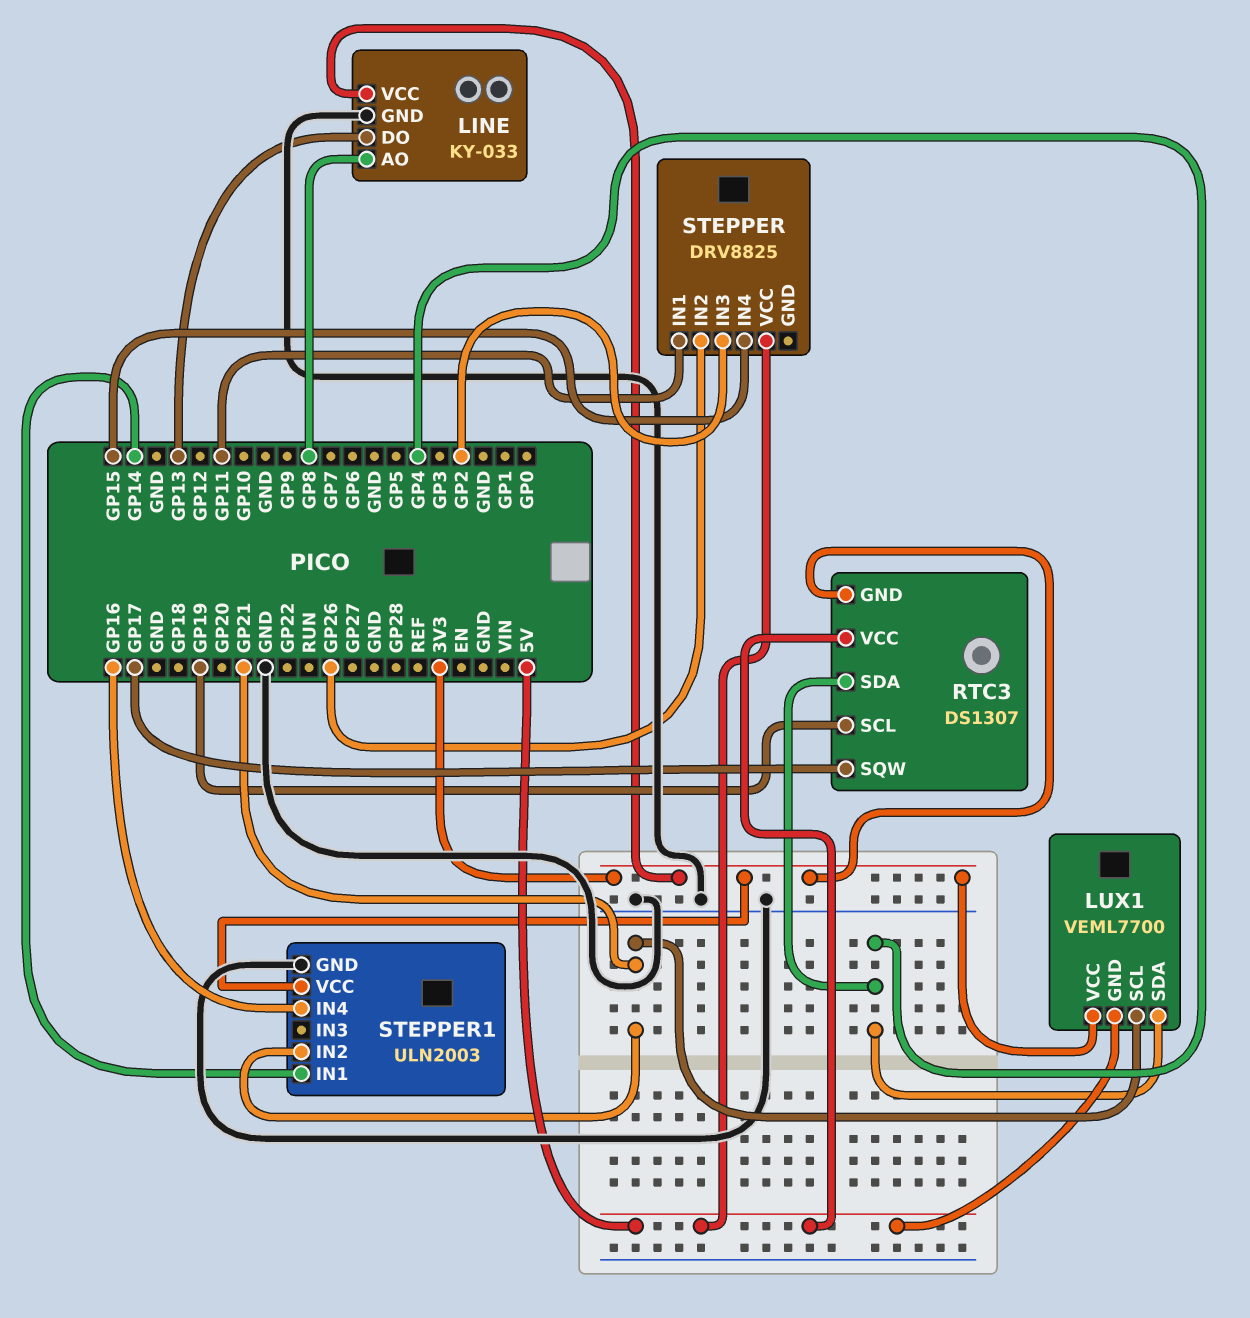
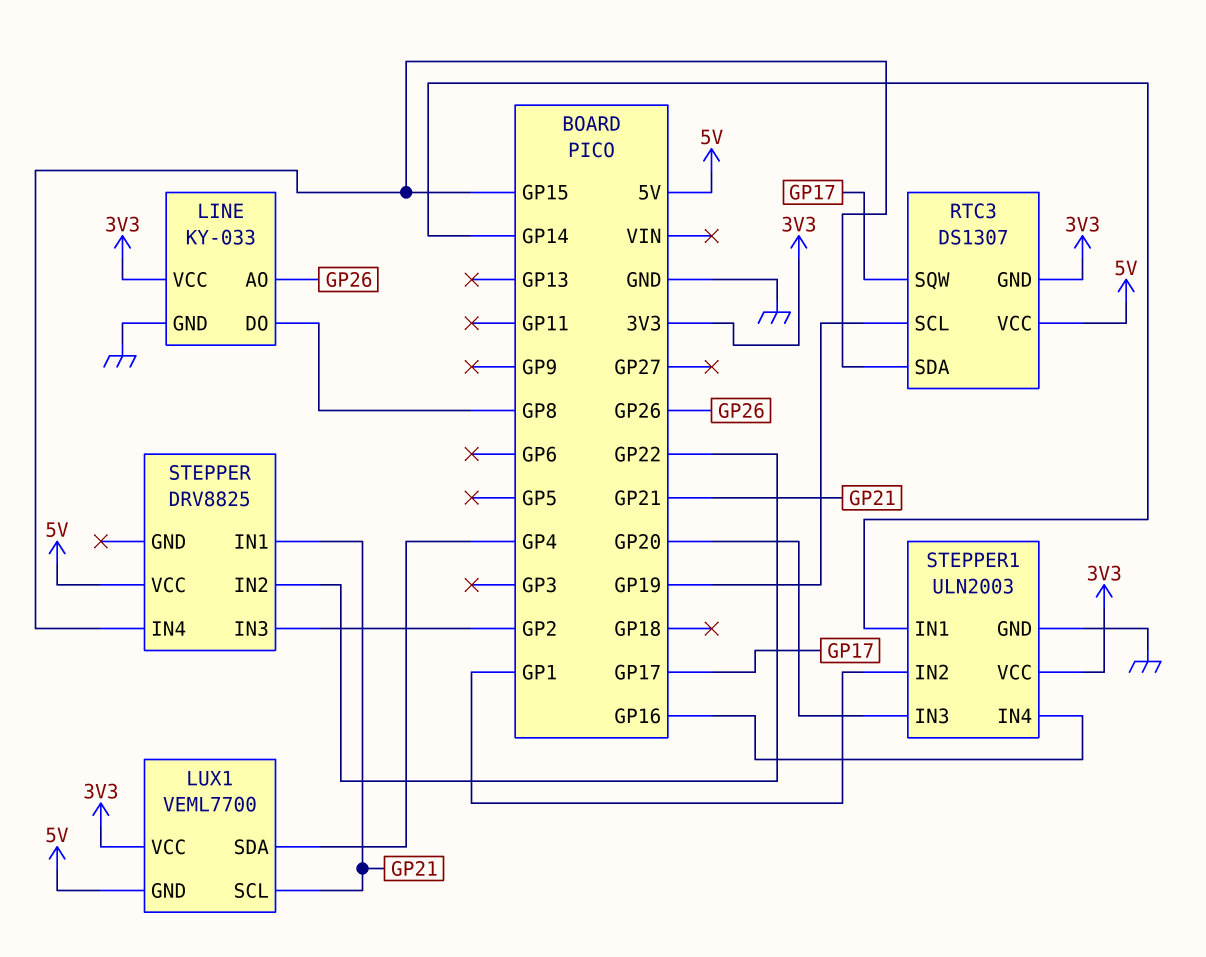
LINE pin AO: GP8 -> GP26
LINE pin DO: GP13 -> GP8
RTC3 pin SDA: GP4 -> GP15
STEPPER pin IN1: GP11 -> GP21
STEPPER pin IN2: GP26 -> GP22
STEPPER1 pin IN2: GP21 -> GP1
STEPPER1 pin IN3: none -> GP20

